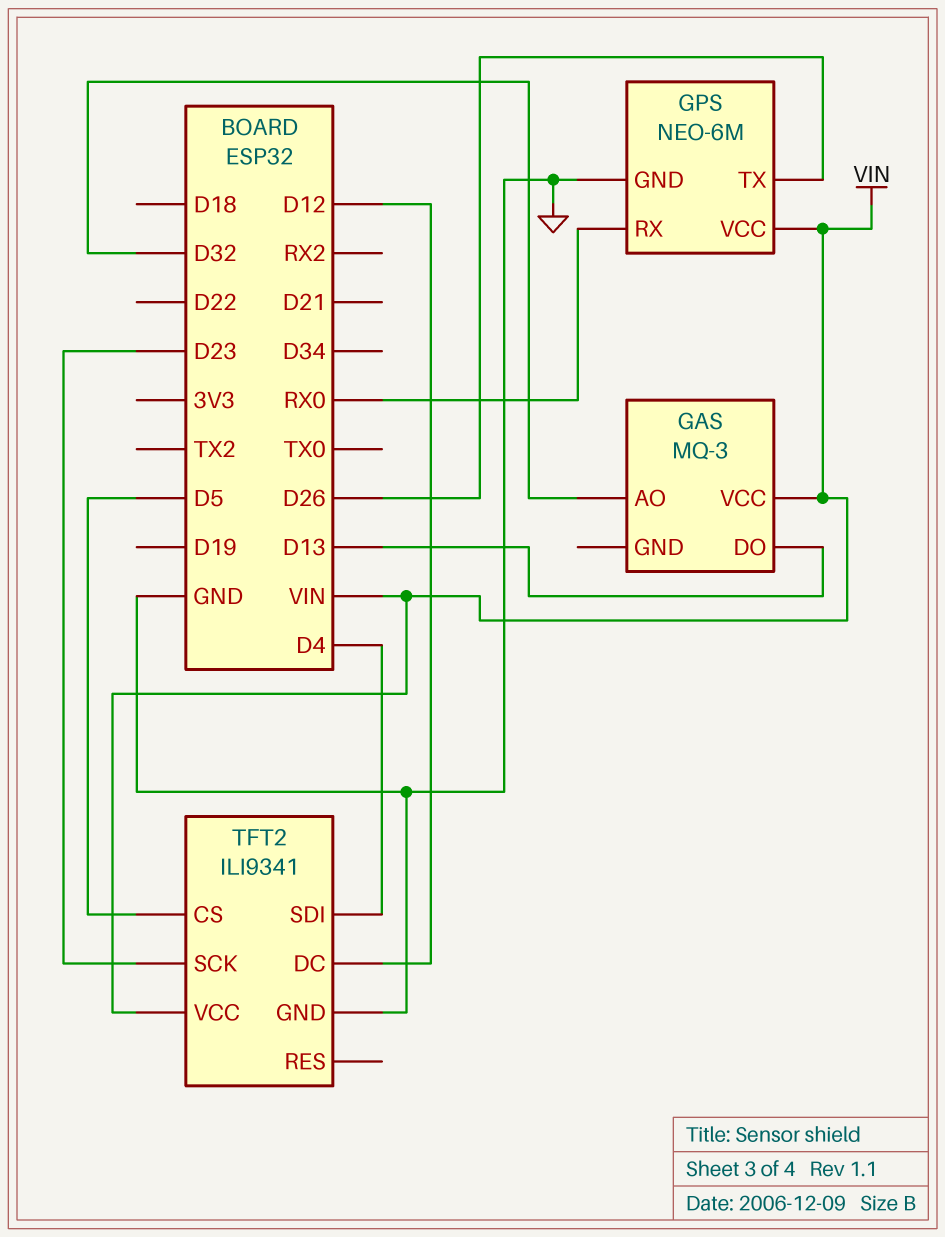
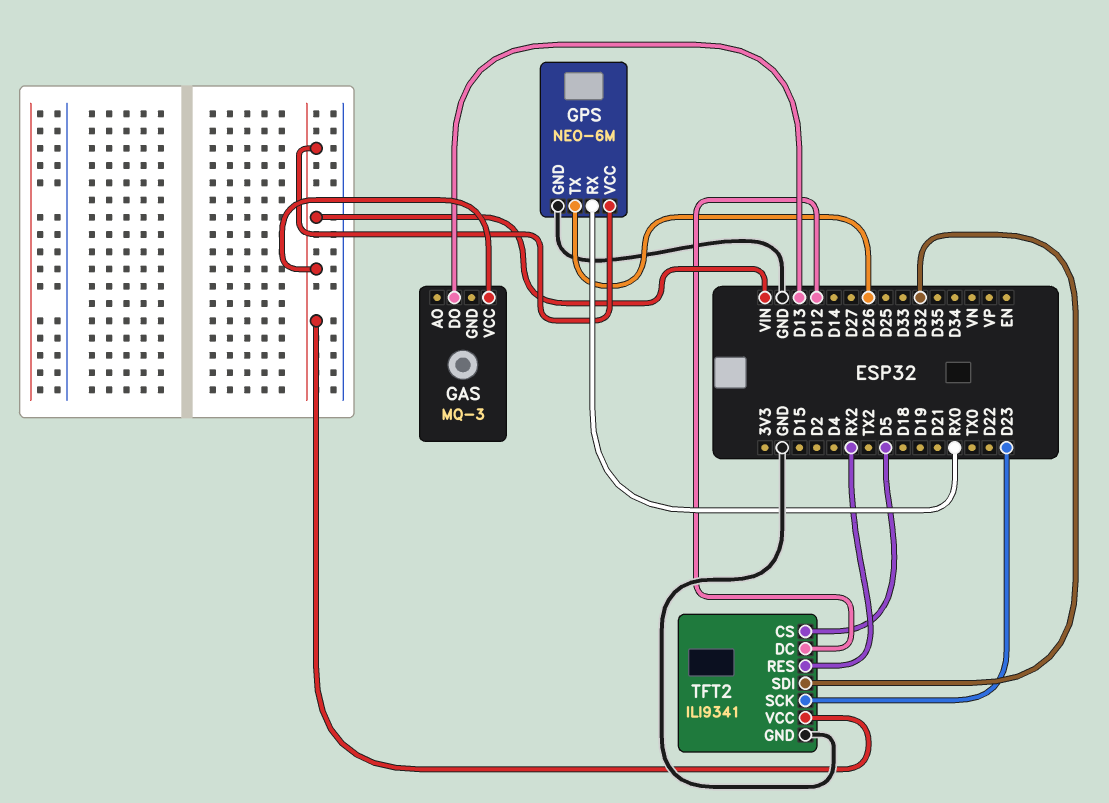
GAS pin AO: D32 -> none
TFT2 pin RES: none -> RX2
TFT2 pin SDI: D4 -> D32

